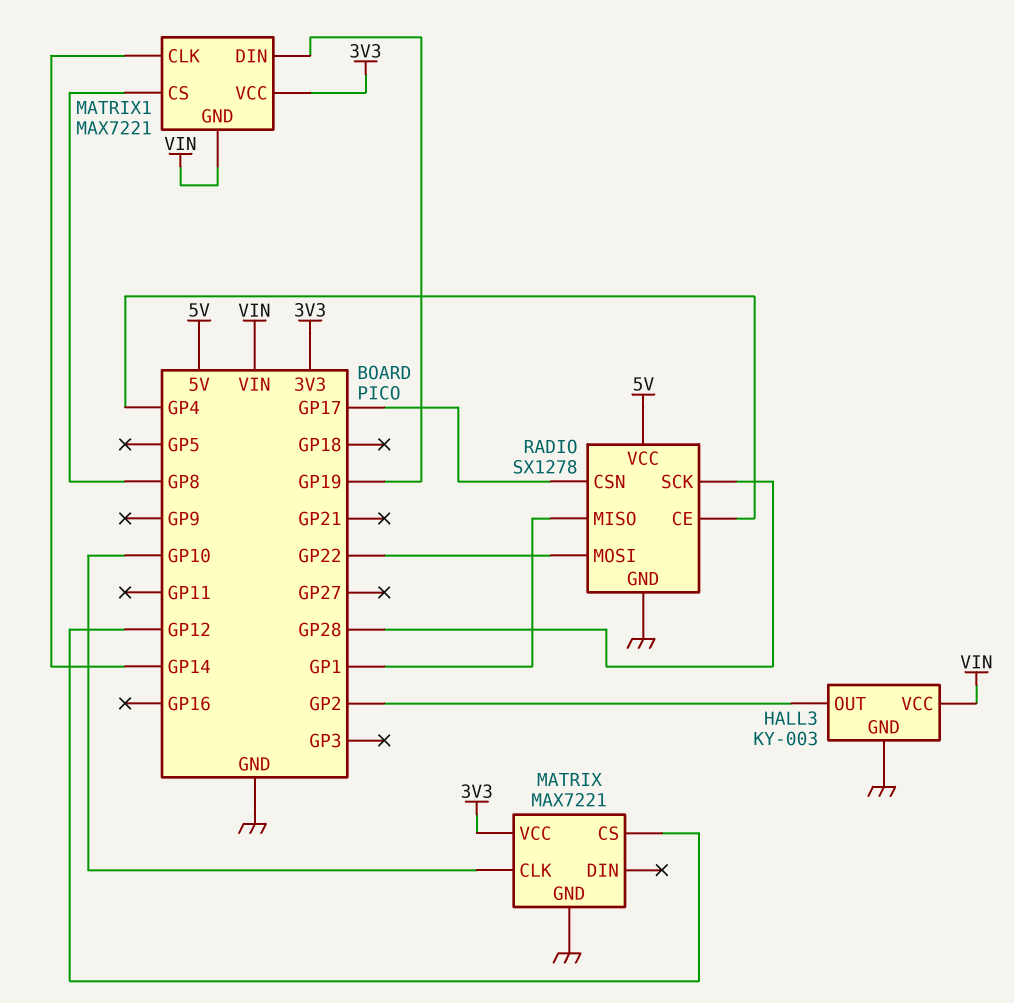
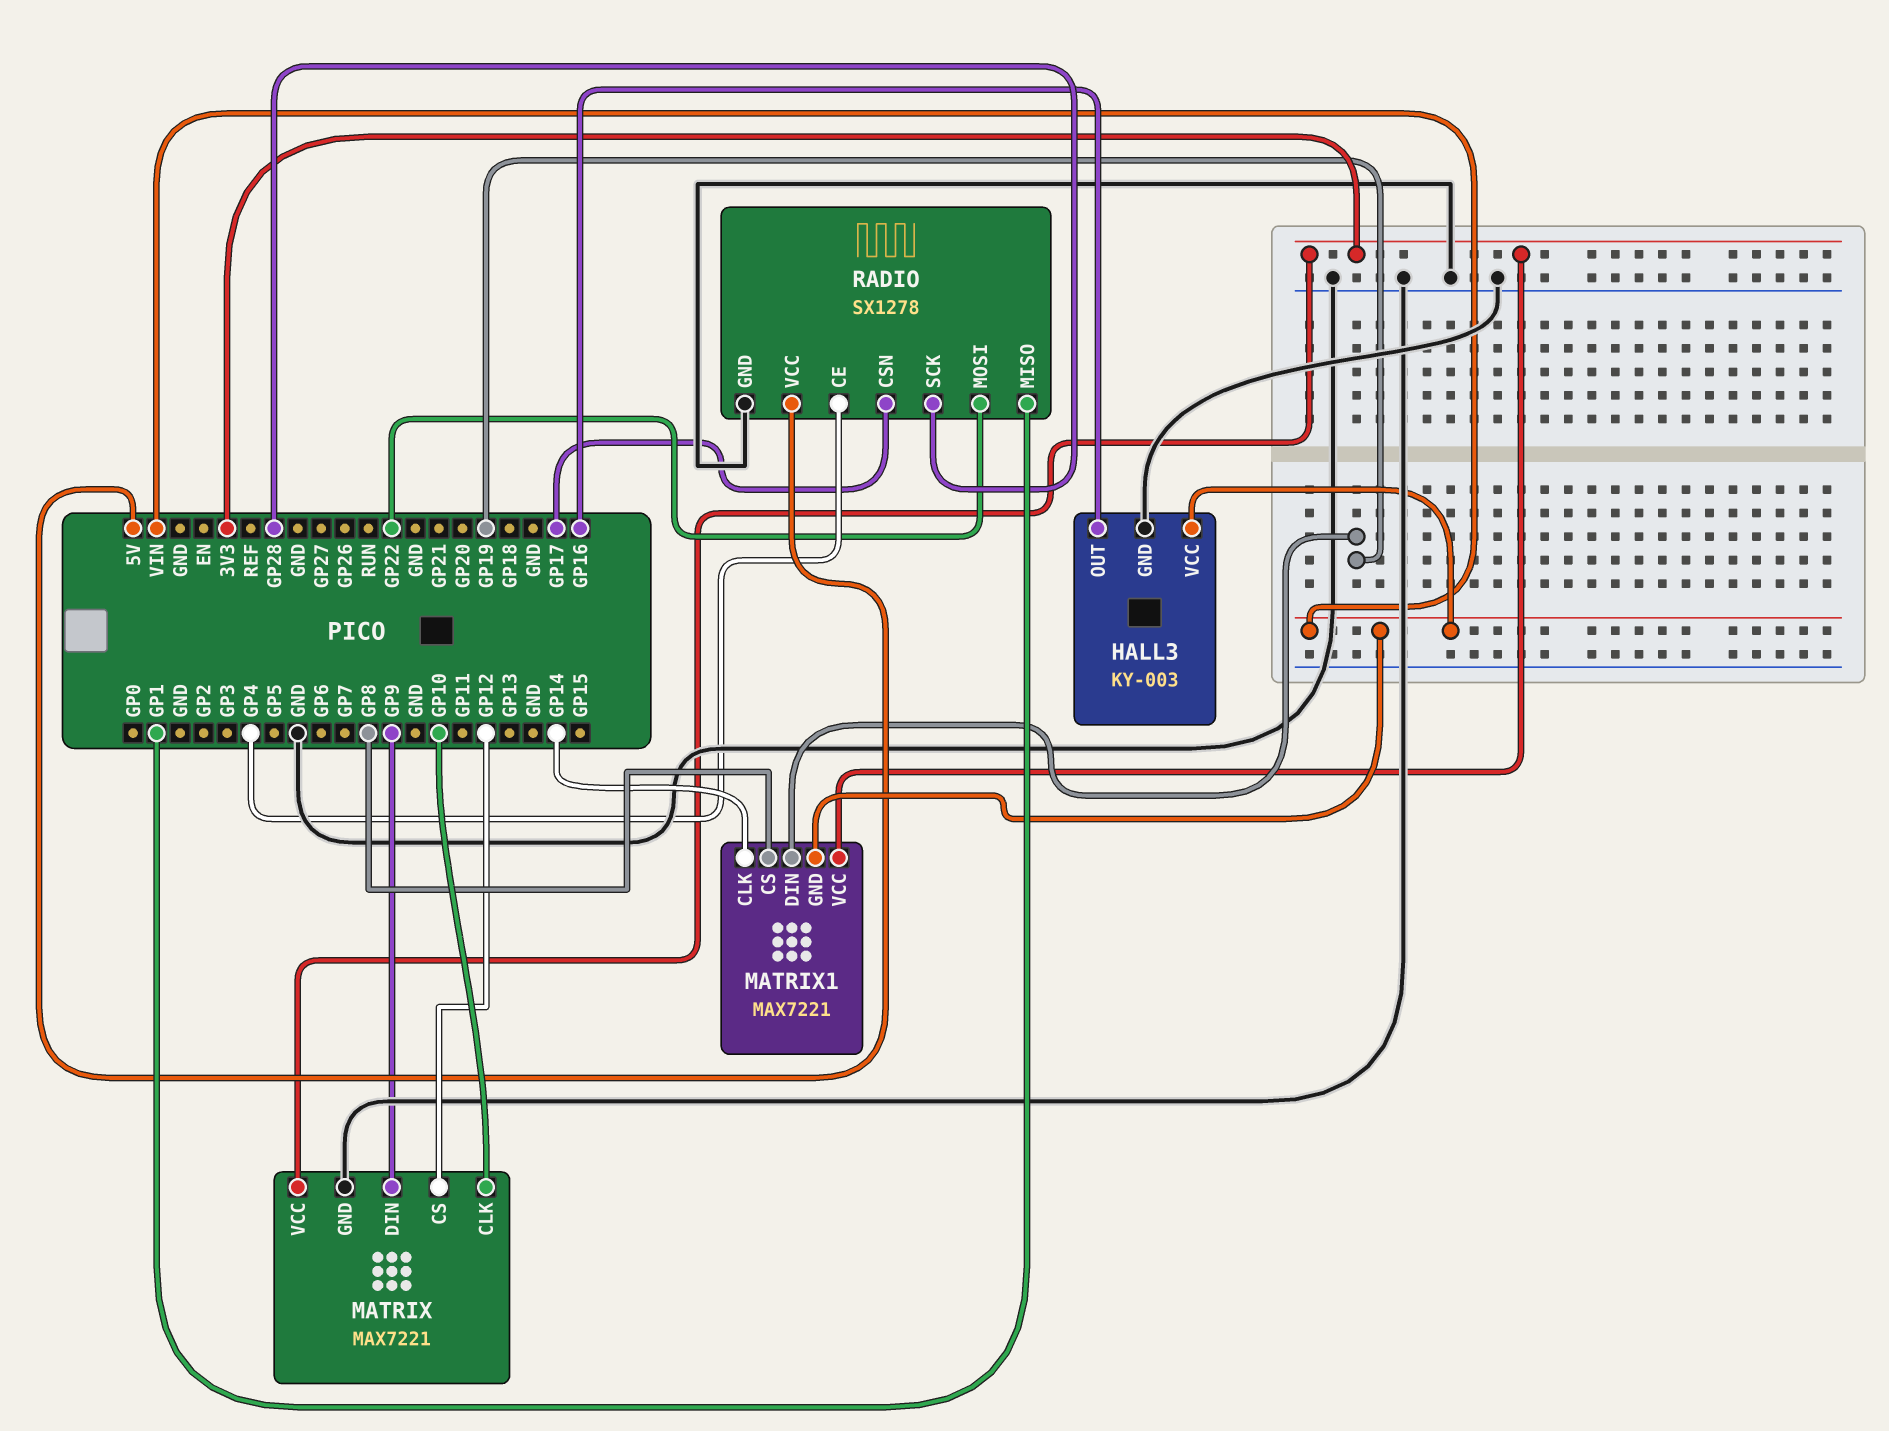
HALL3 pin OUT: GP2 -> GP16
MATRIX pin DIN: none -> GP9

